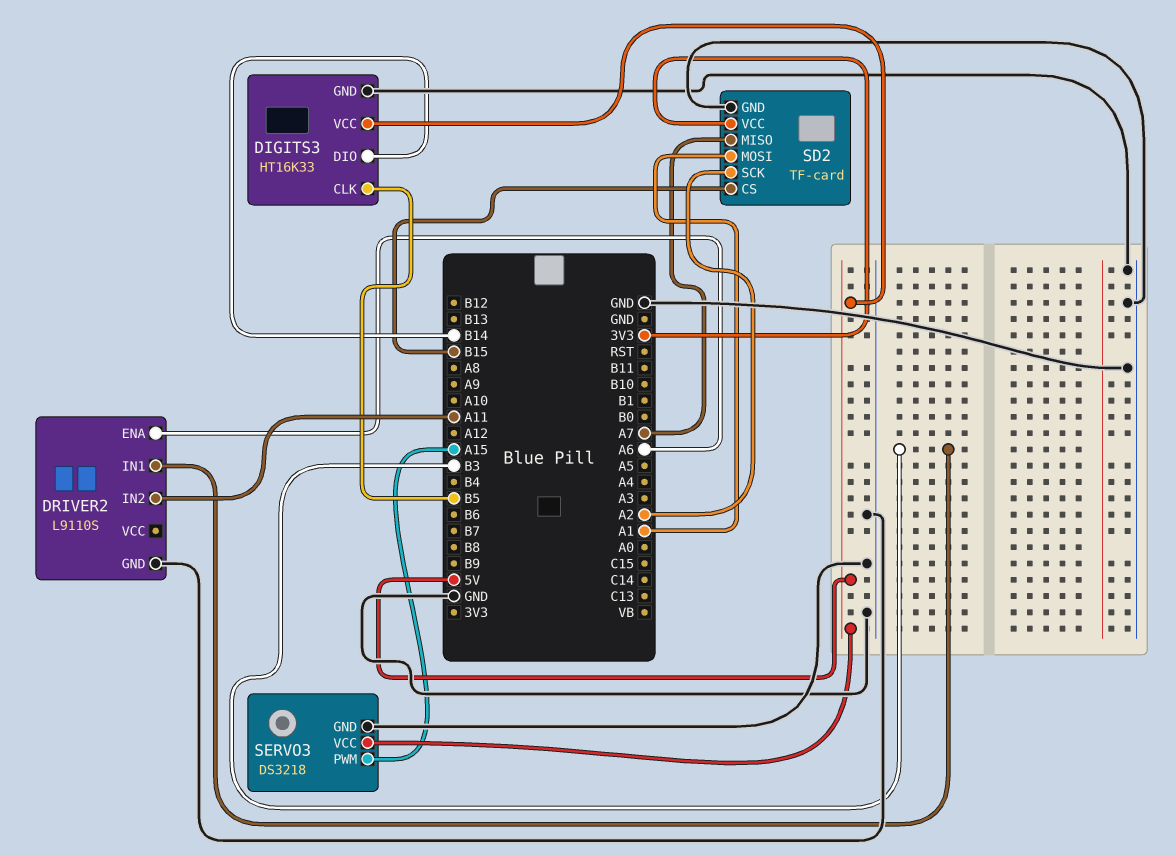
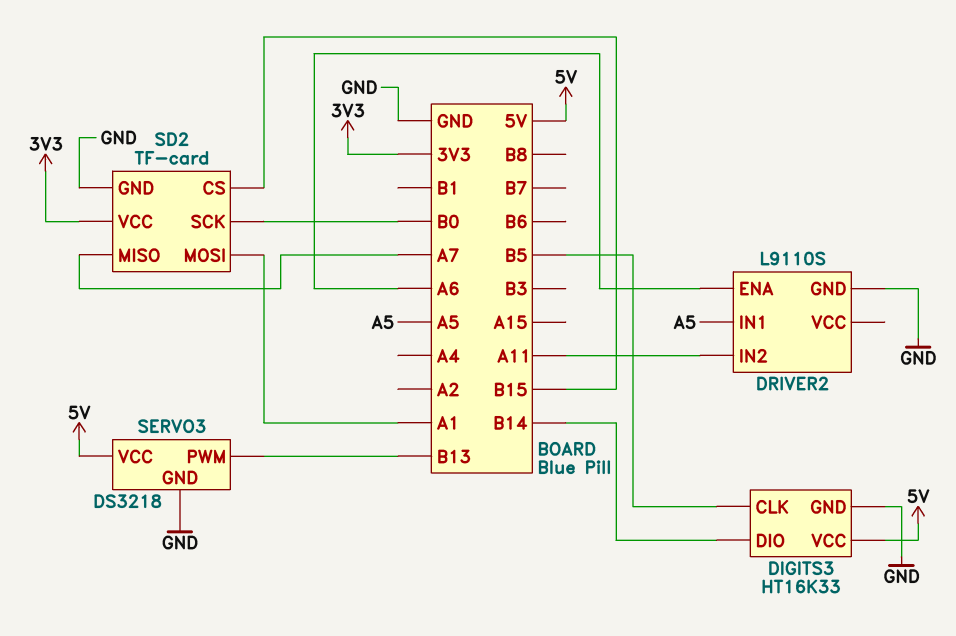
DRIVER2 pin IN1: B3 -> A5
SD2 pin SCK: A2 -> B0
SERVO3 pin PWM: A15 -> B13

